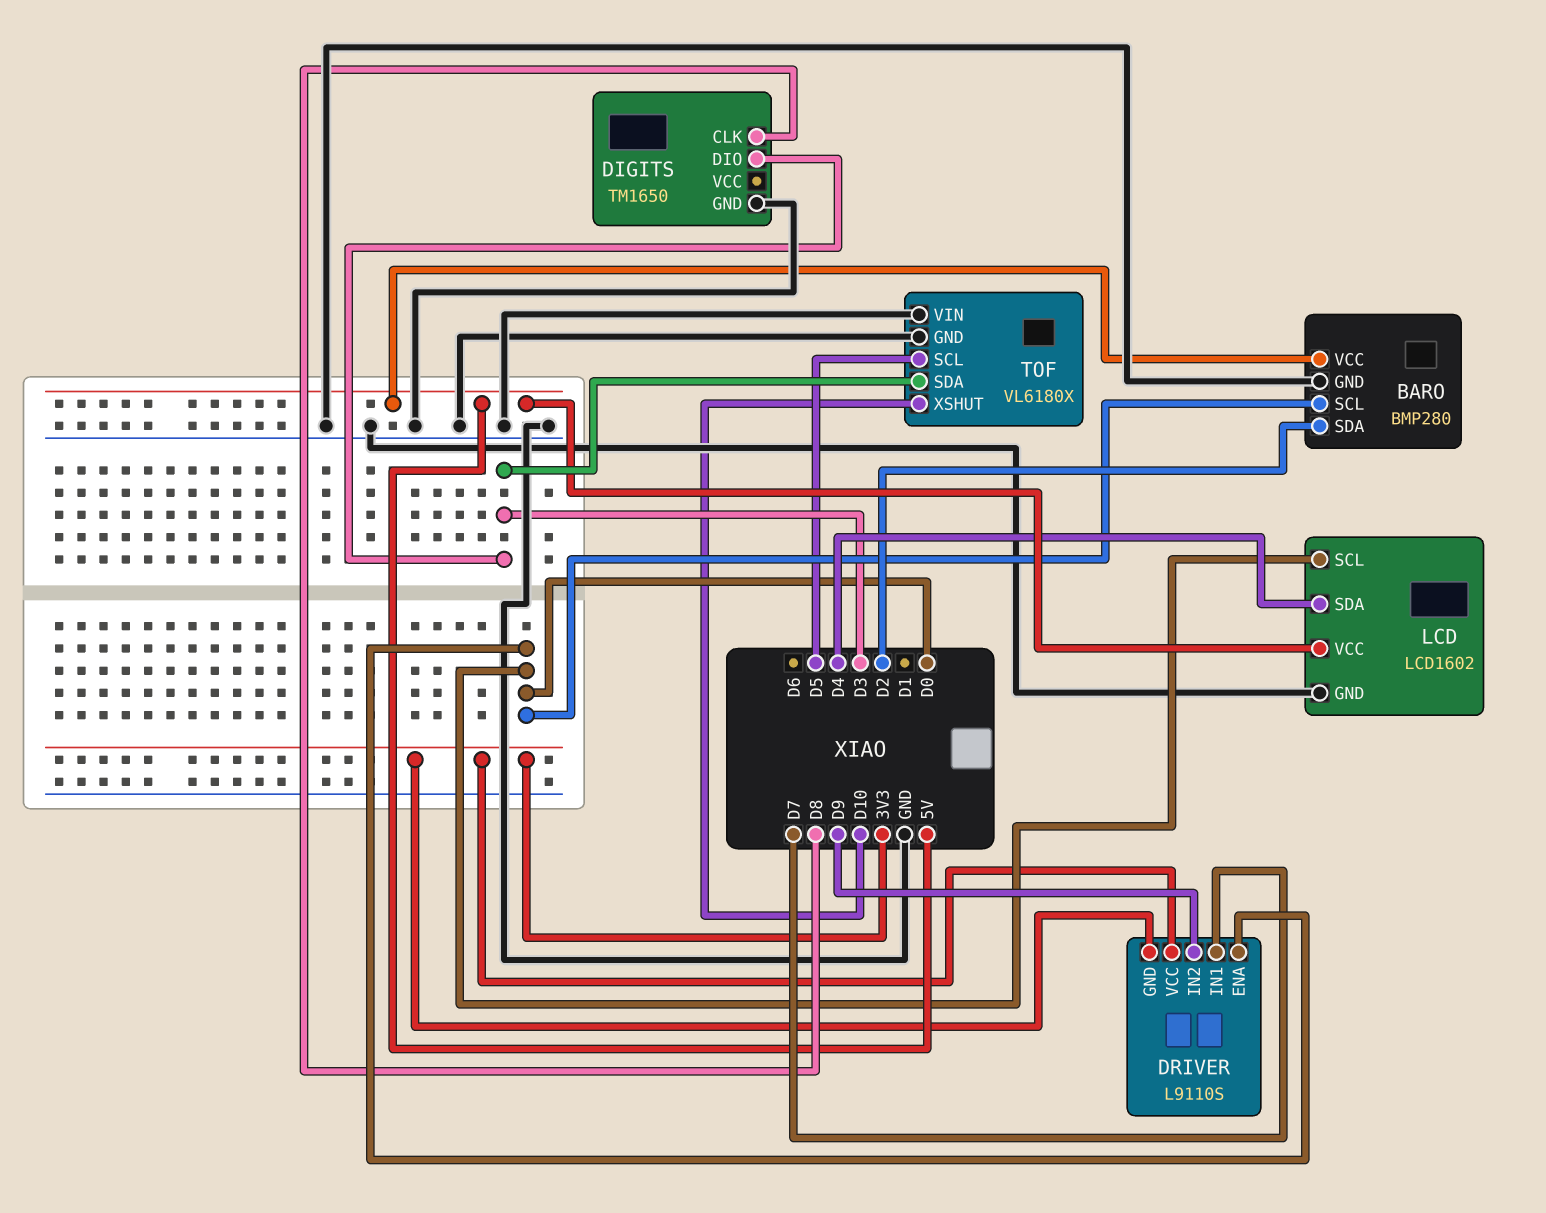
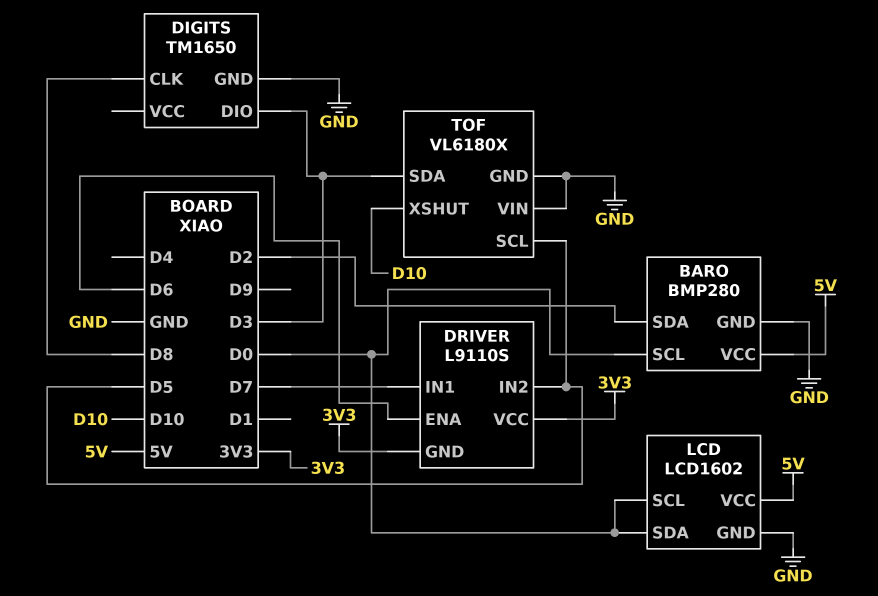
DRIVER pin ENA: D0 -> D6
DRIVER pin IN2: D9 -> D5
LCD pin SDA: D4 -> D0

